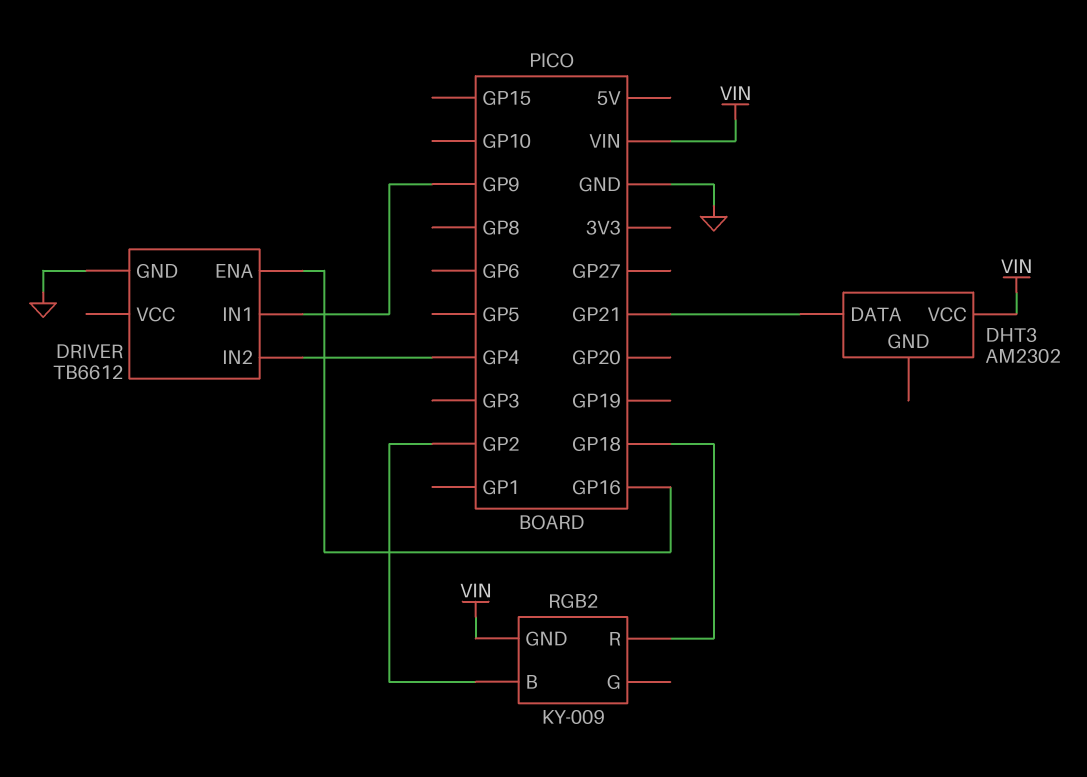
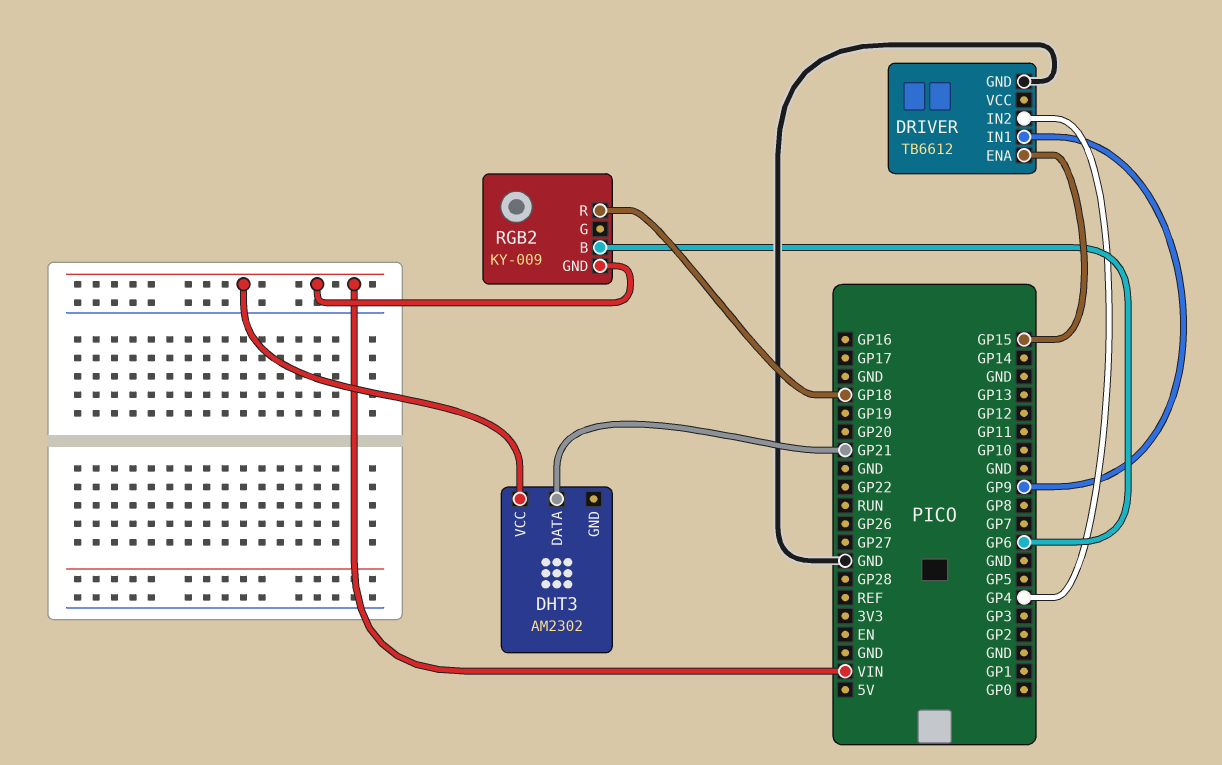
DRIVER pin ENA: GP16 -> GP15
RGB2 pin B: GP2 -> GP6

